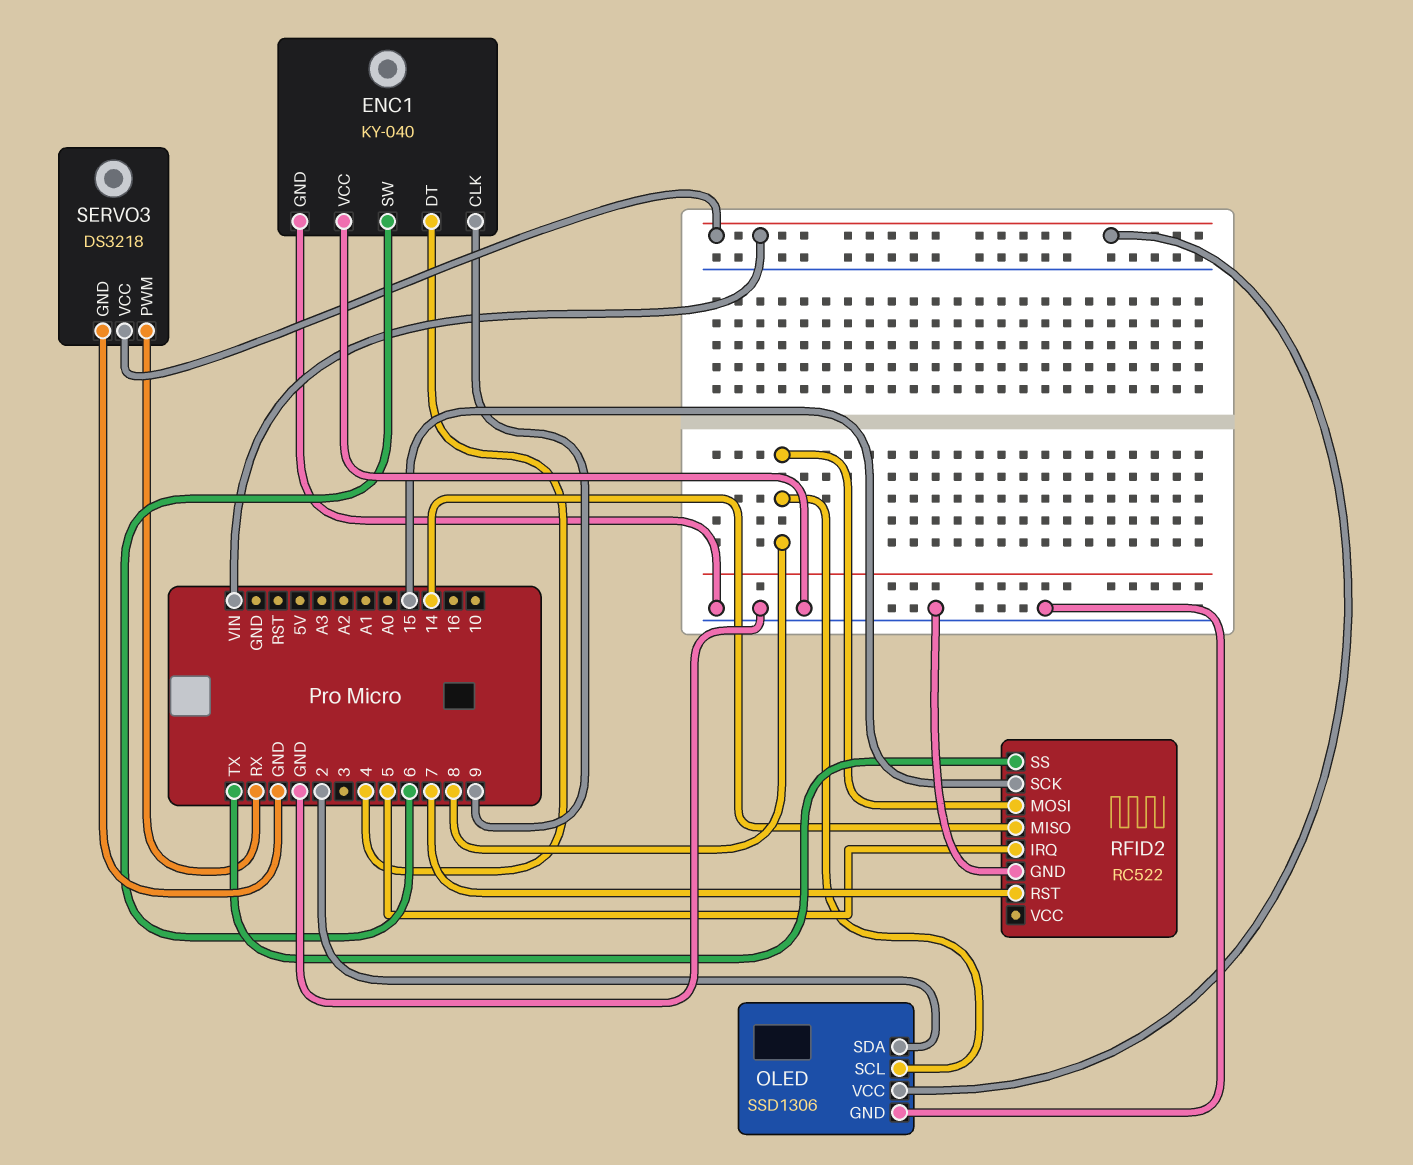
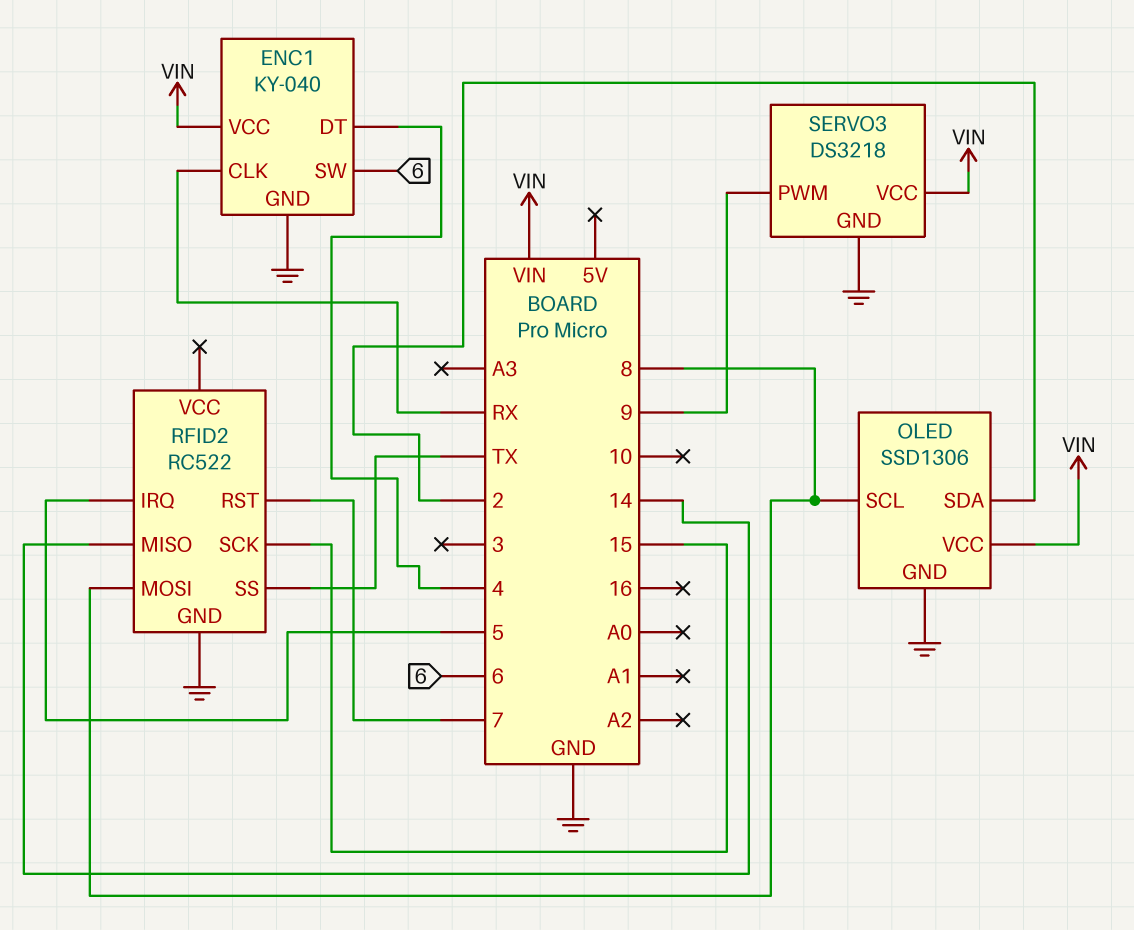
ENC1 pin CLK: 9 -> RX
ENC1 pin VCC: GND -> VIN
SERVO3 pin PWM: RX -> 9

